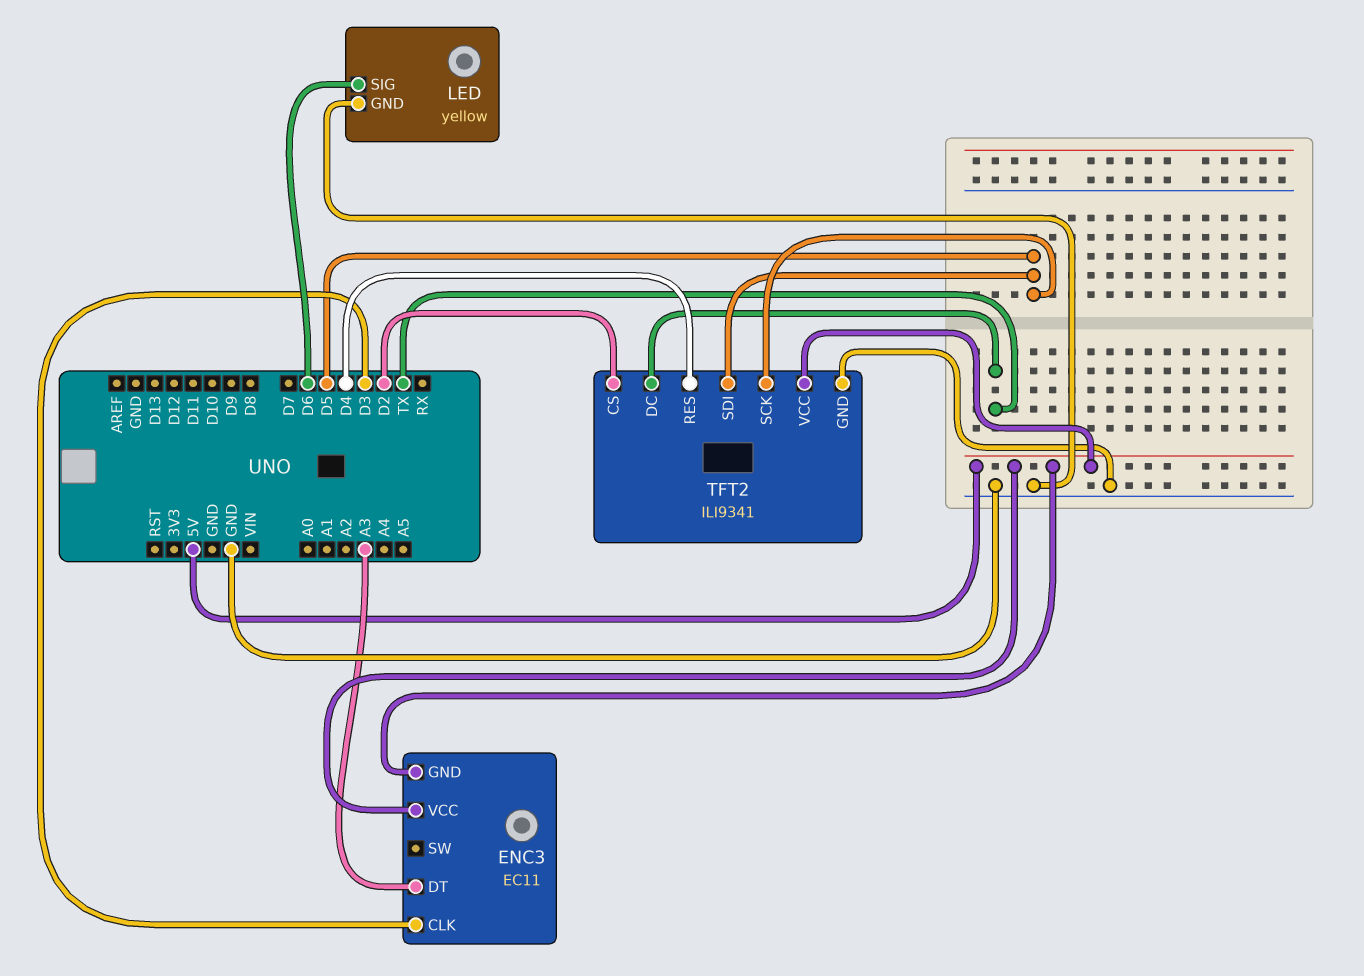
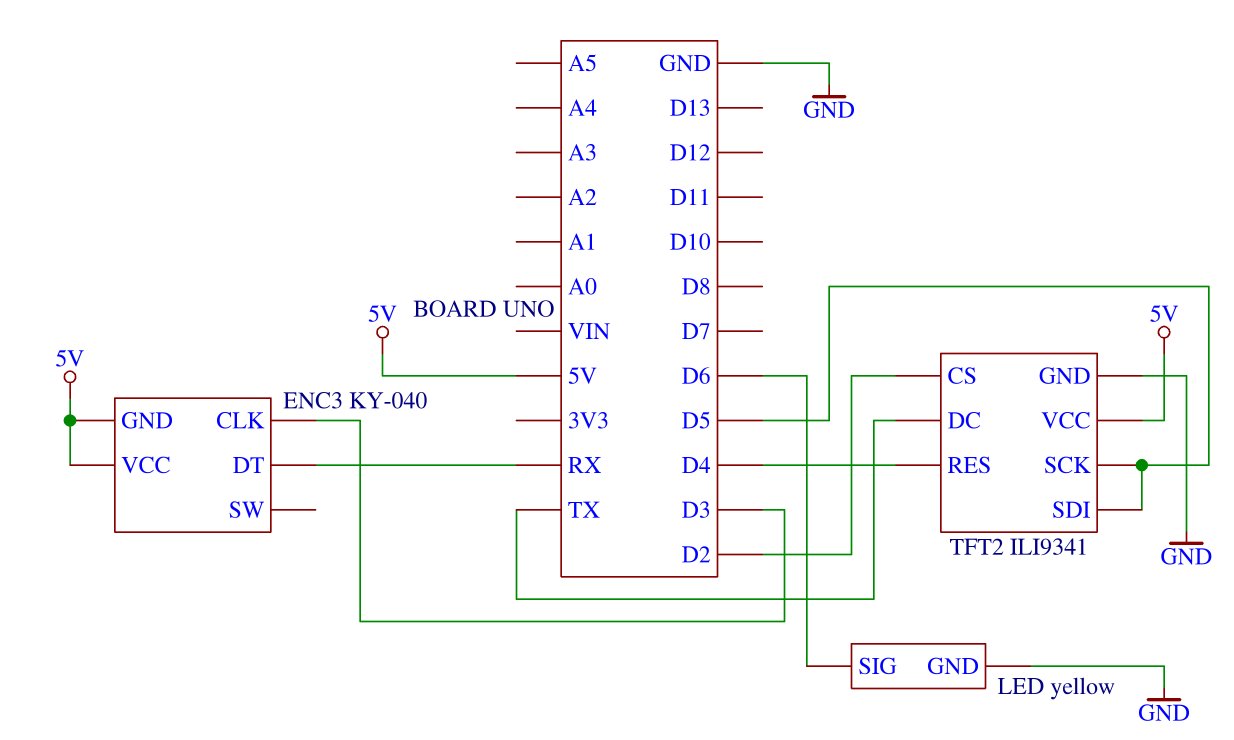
ENC3: EC11 -> KY-040
ENC3 pin DT: A3 -> RX

